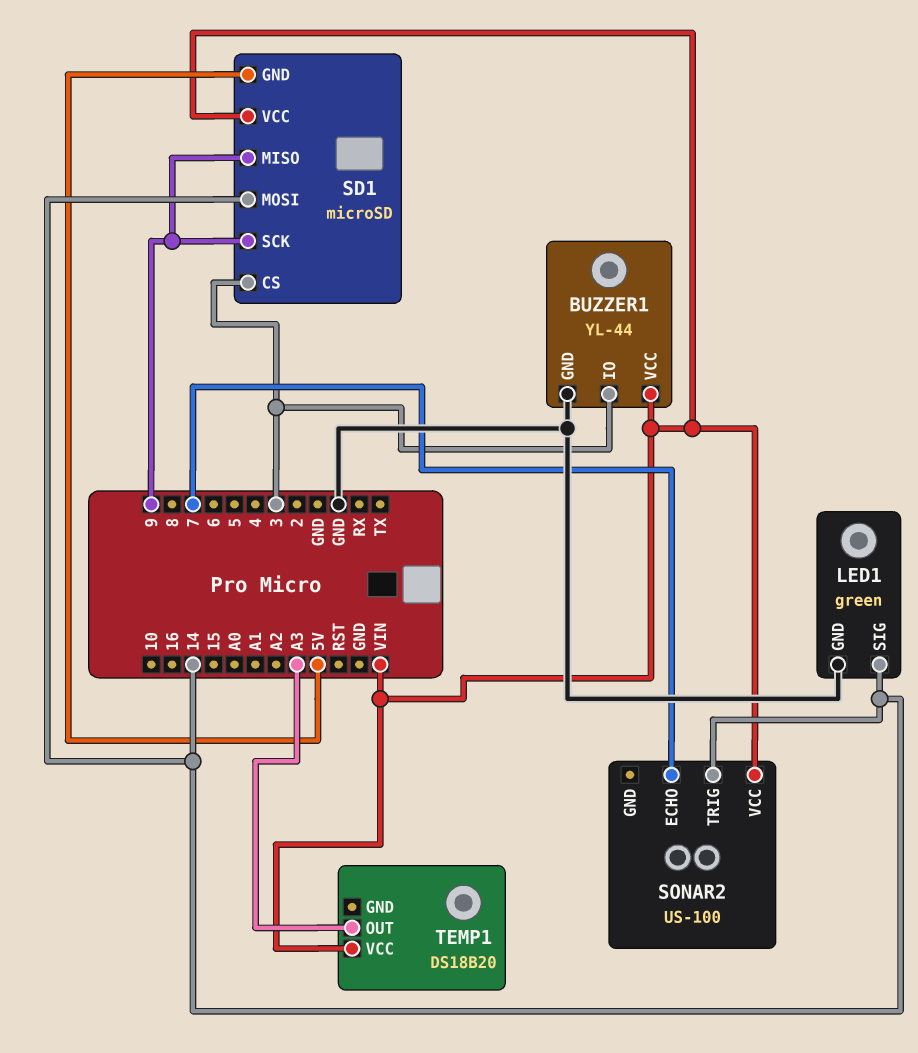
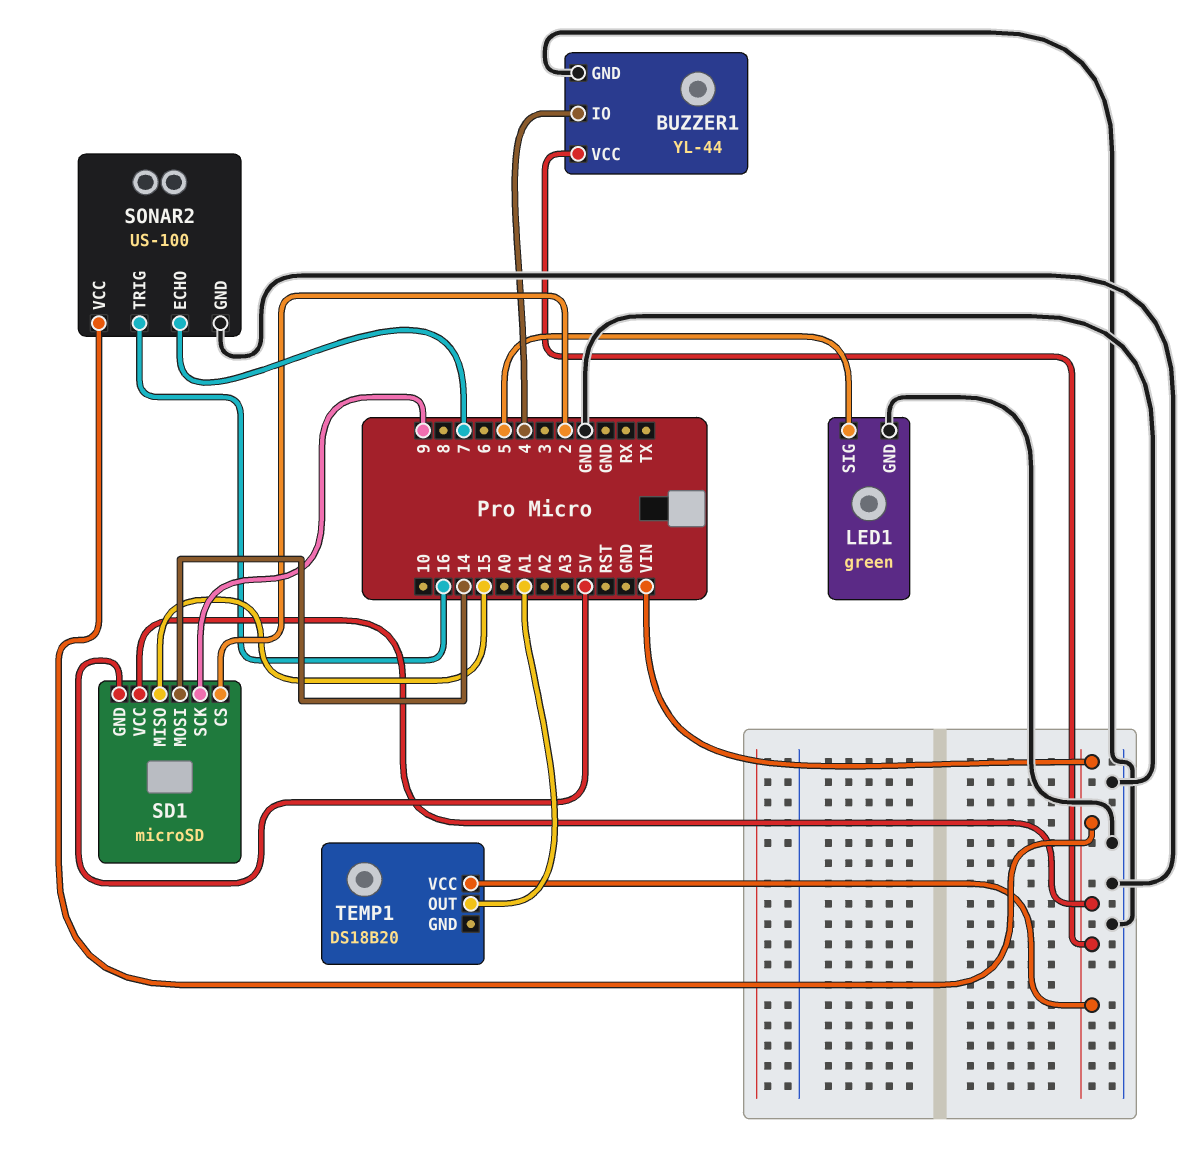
BUZZER1 pin IO: 3 -> 4
LED1 pin SIG: 14 -> 5
SD1 pin CS: 3 -> 2
SD1 pin MISO: 9 -> 15
SONAR2 pin GND: none -> GND
SONAR2 pin TRIG: 14 -> 16
TEMP1 pin OUT: A3 -> A1

